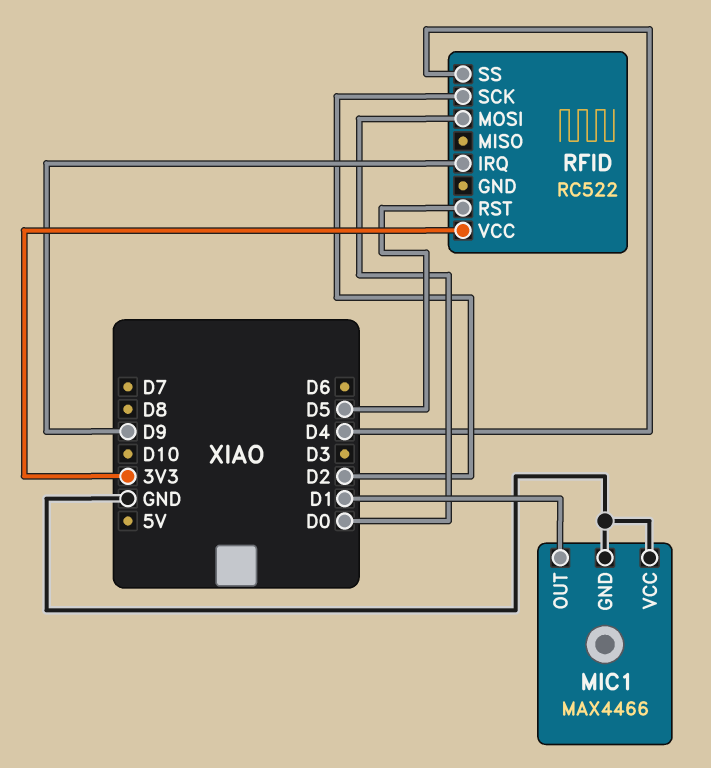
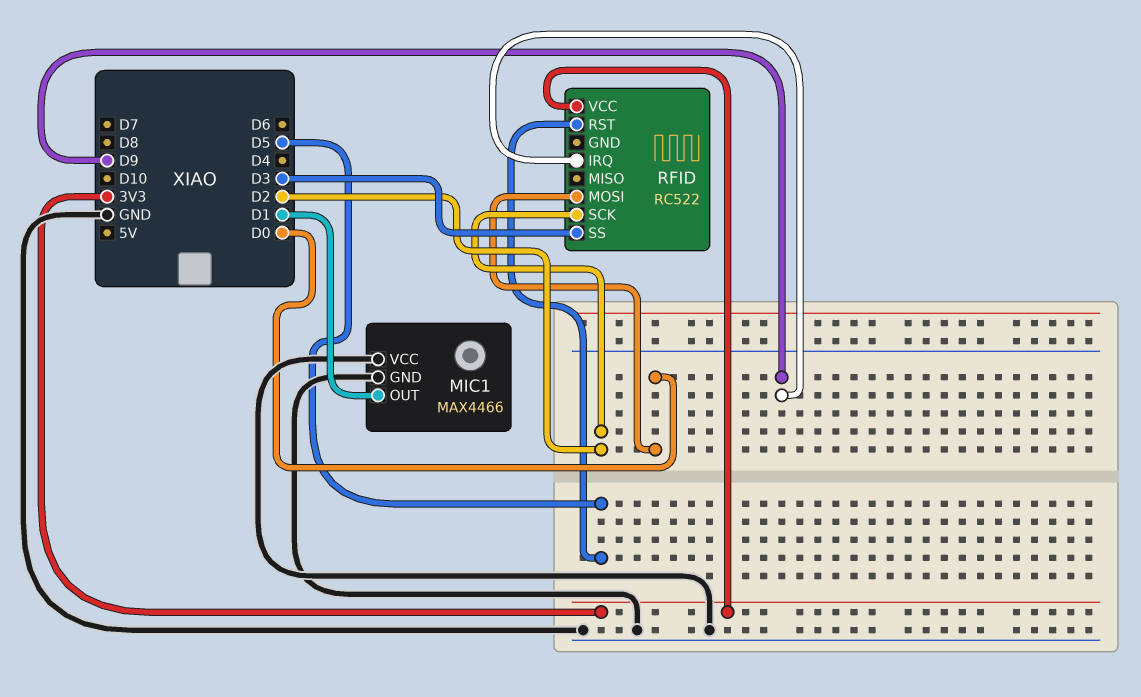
RFID pin SS: D4 -> D3

